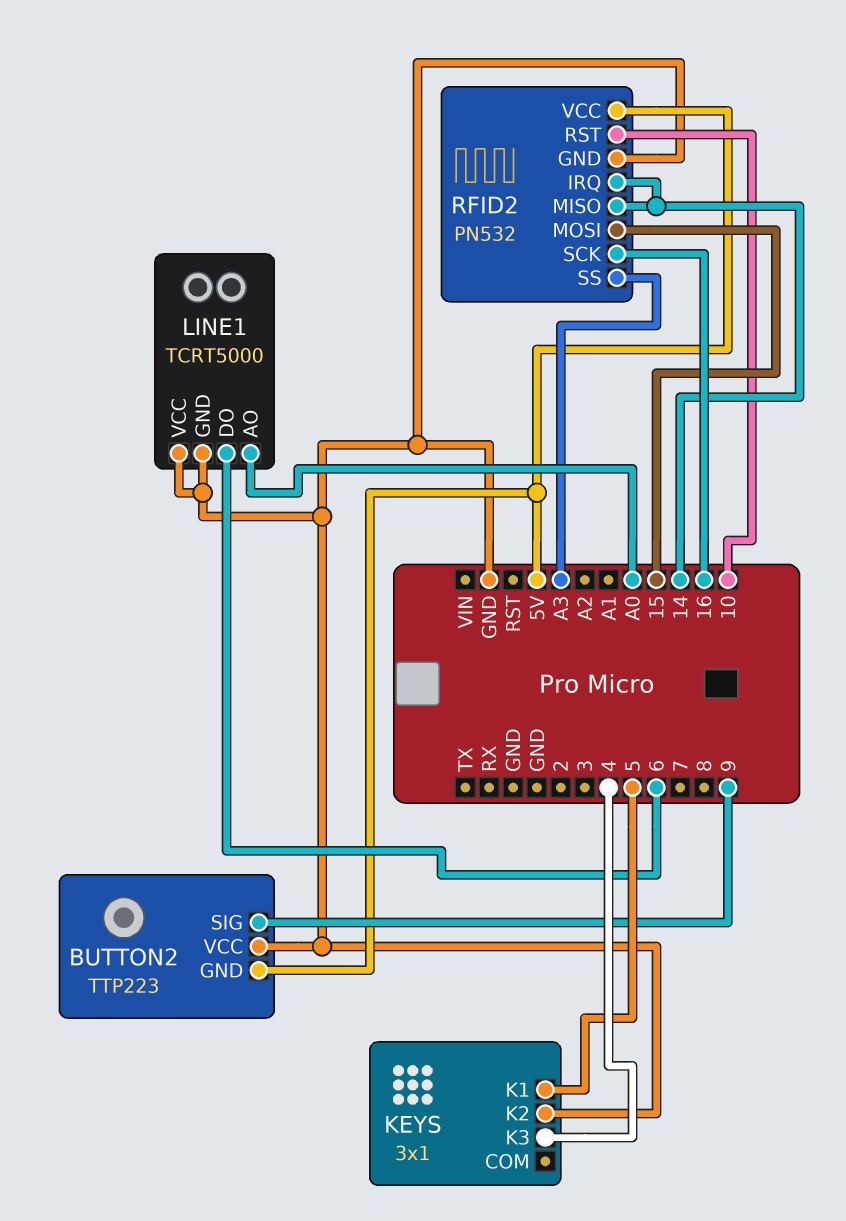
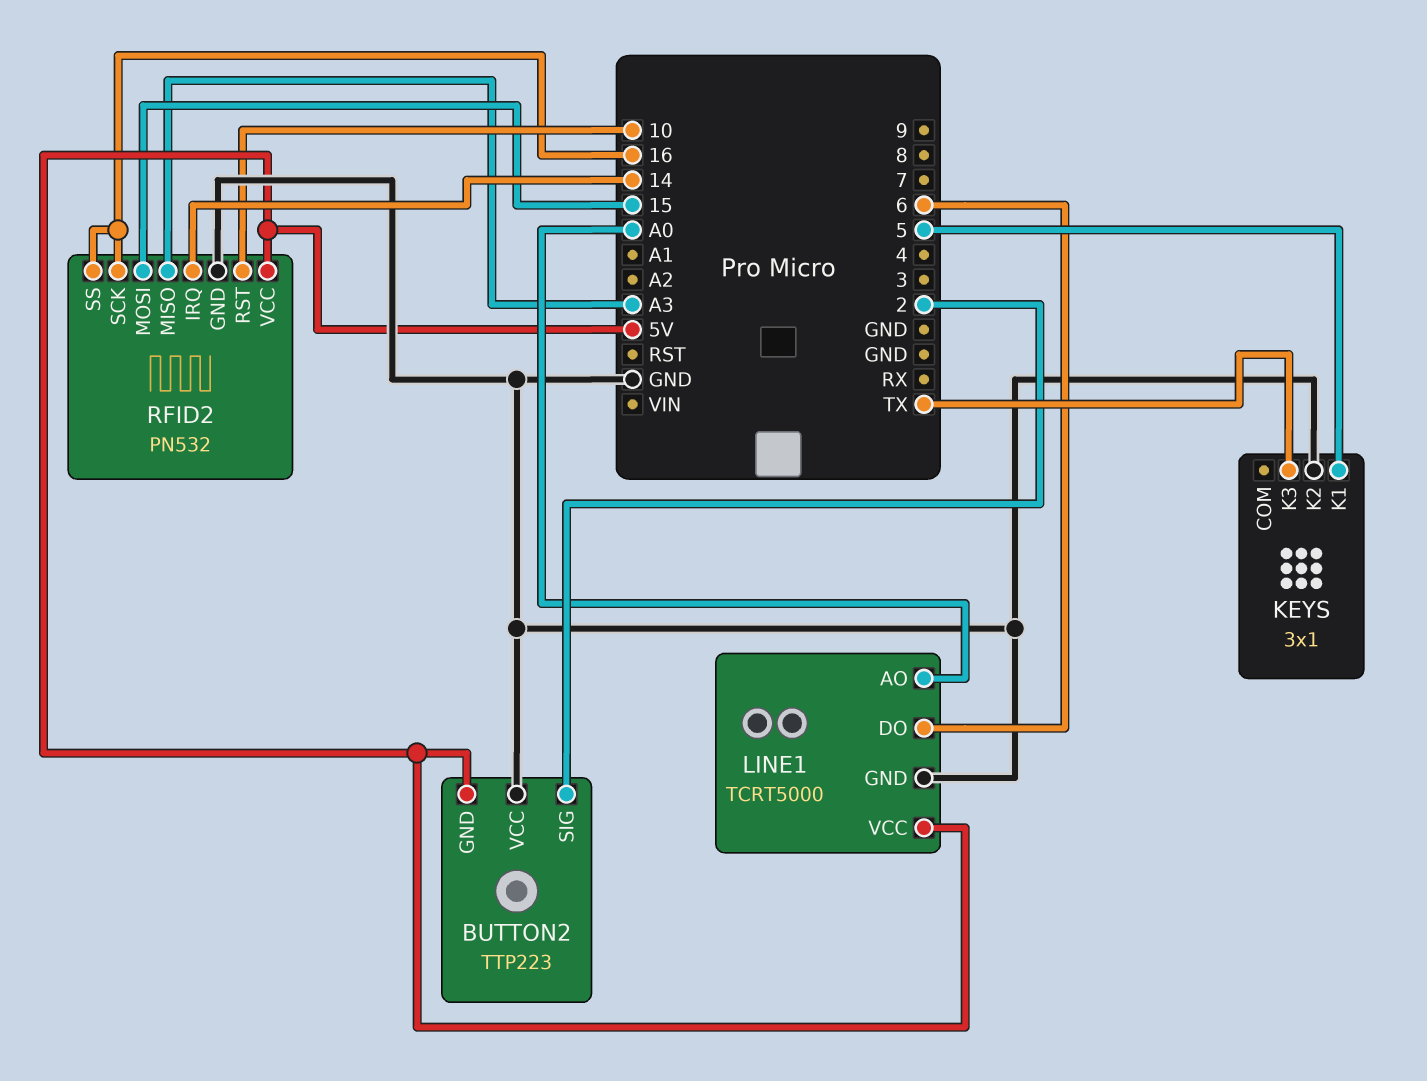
BUTTON2 pin SIG: 9 -> 2
KEYS pin K3: 4 -> TX
LINE1 pin VCC: GND -> 5V
RFID2 pin MISO: 14 -> A3
RFID2 pin SS: A3 -> 16

